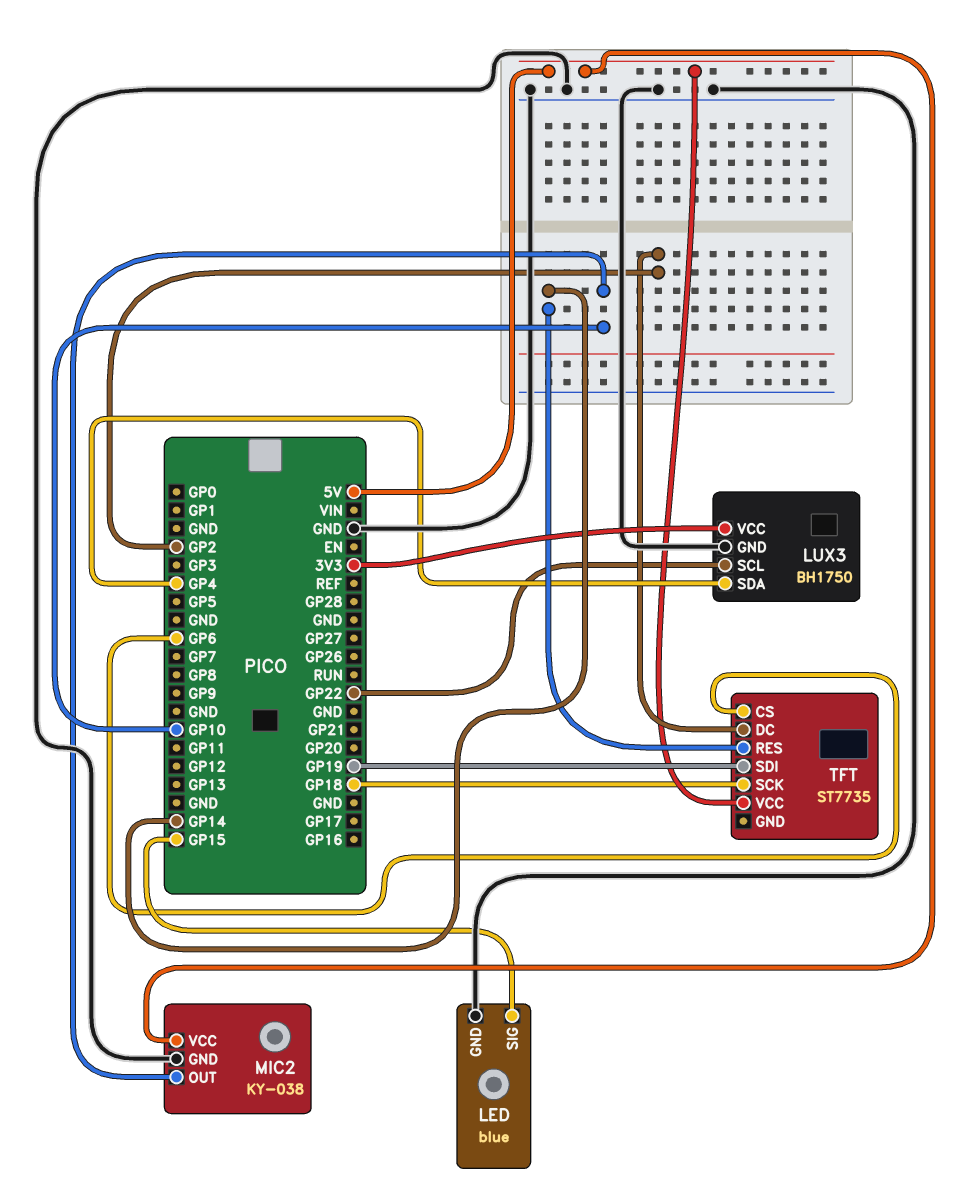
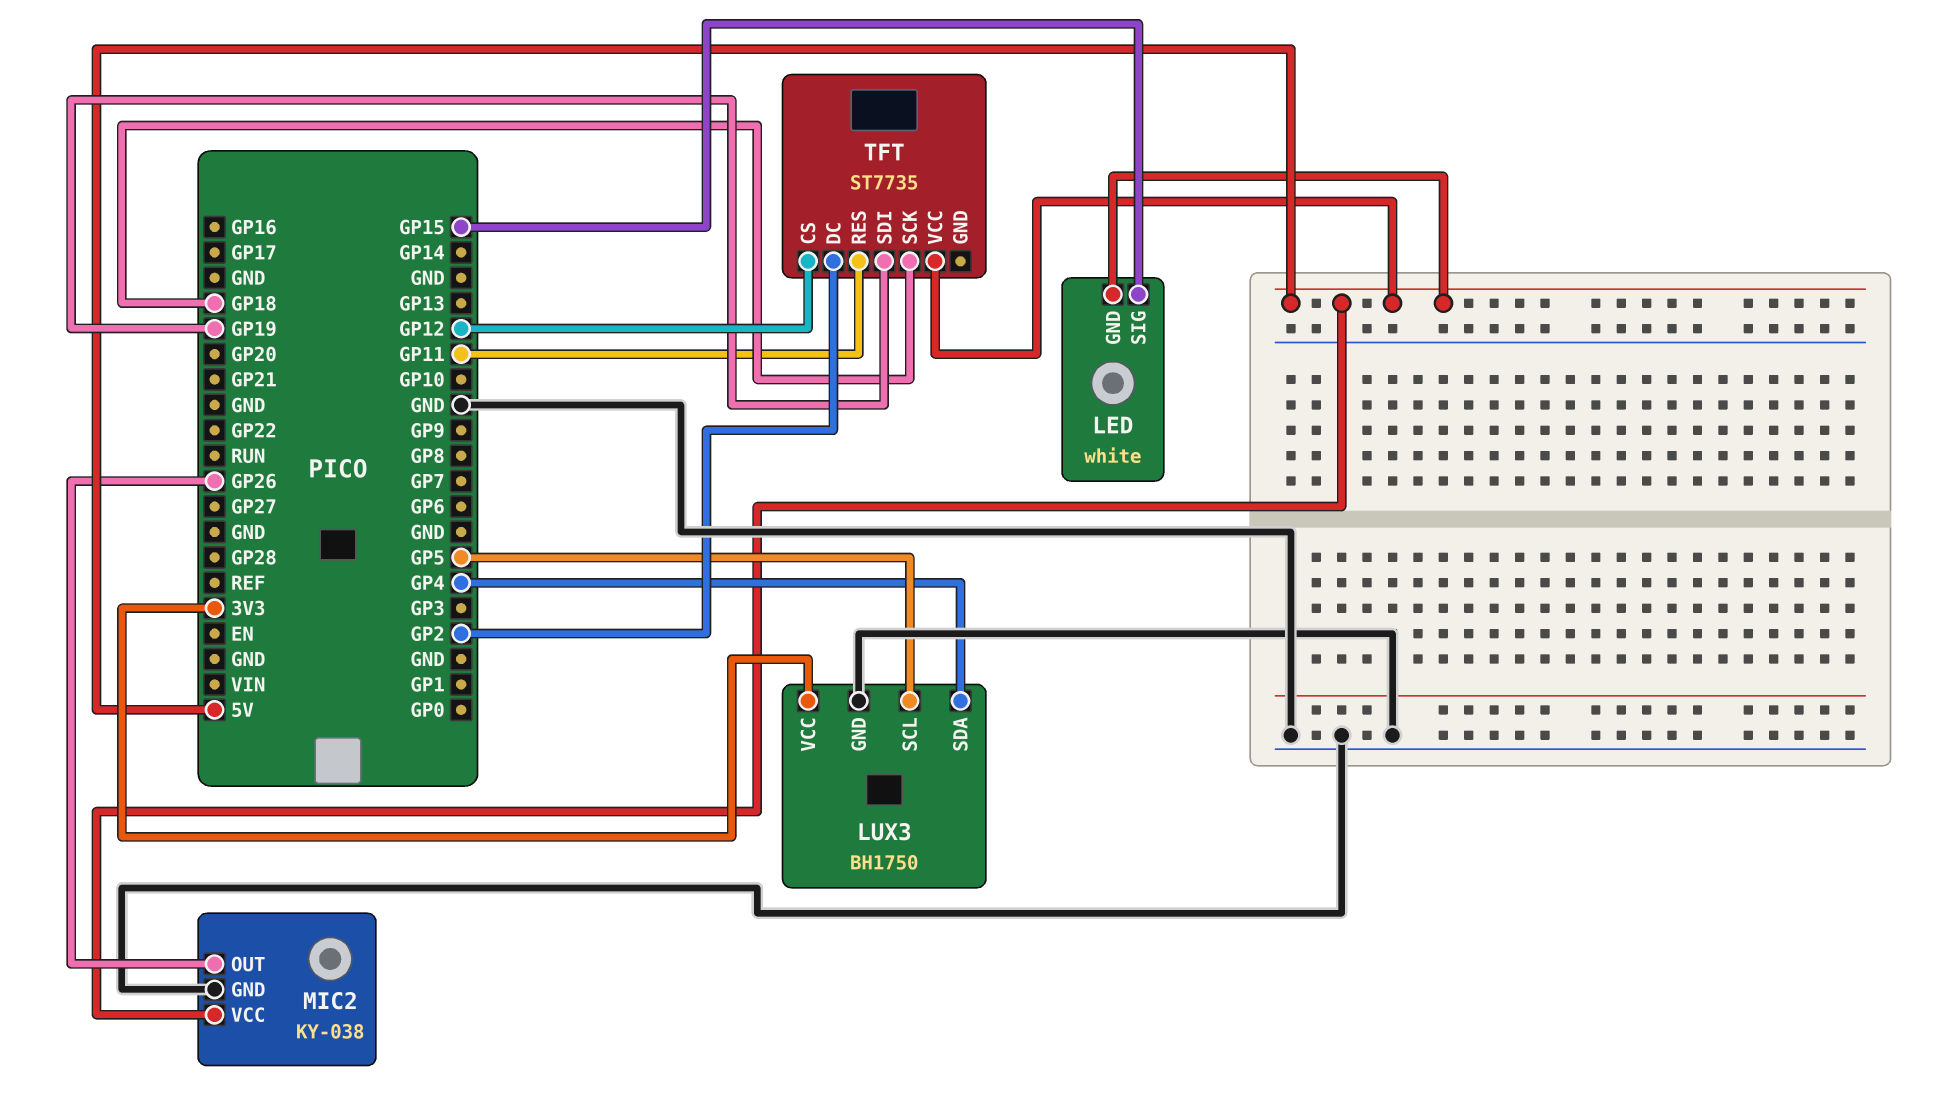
LED: blue -> white
LED pin GND: GND -> 5V
LUX3 pin SCL: GP22 -> GP5
MIC2 pin OUT: GP10 -> GP26
TFT pin CS: GP6 -> GP12
TFT pin RES: GP14 -> GP11

